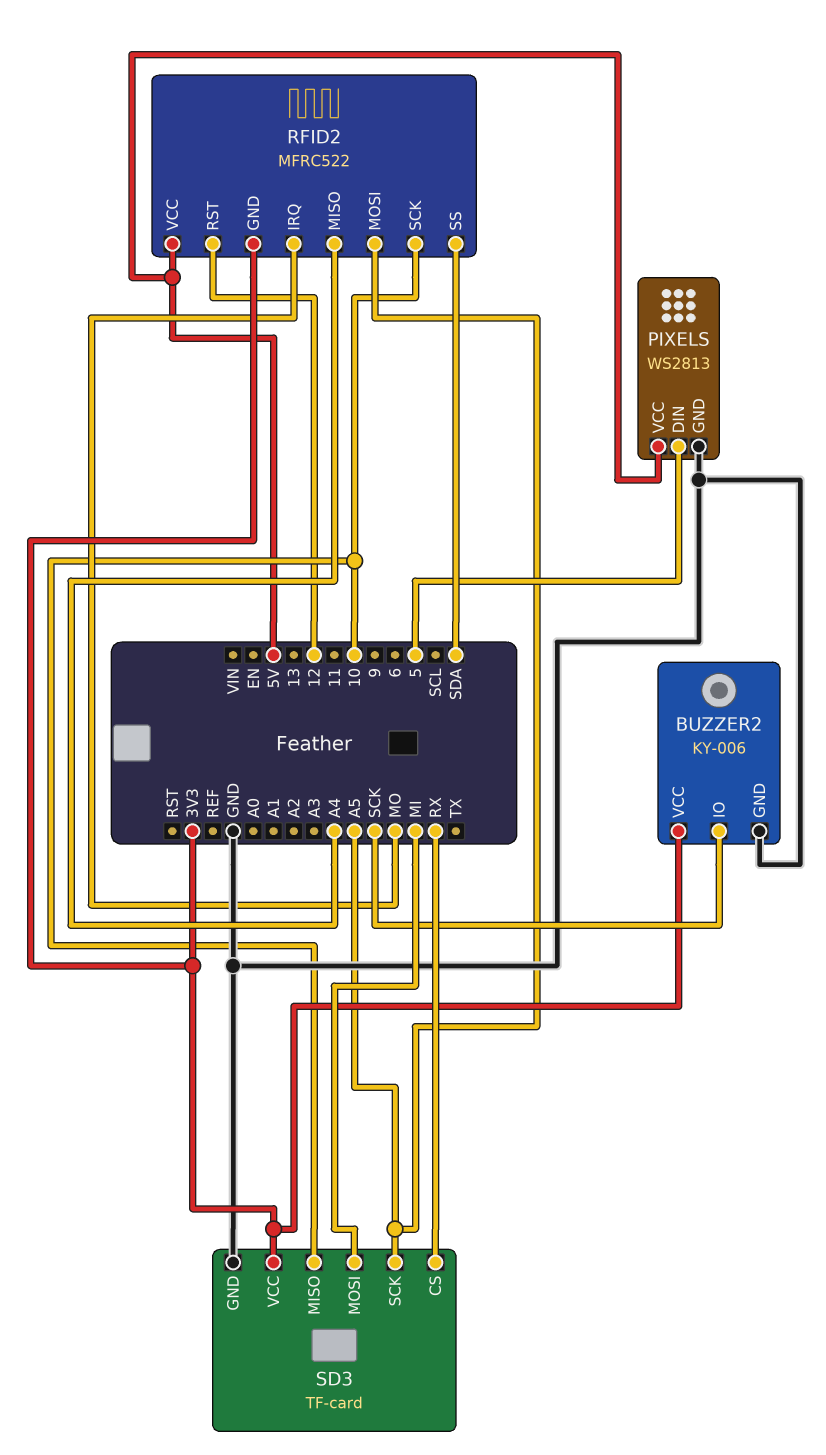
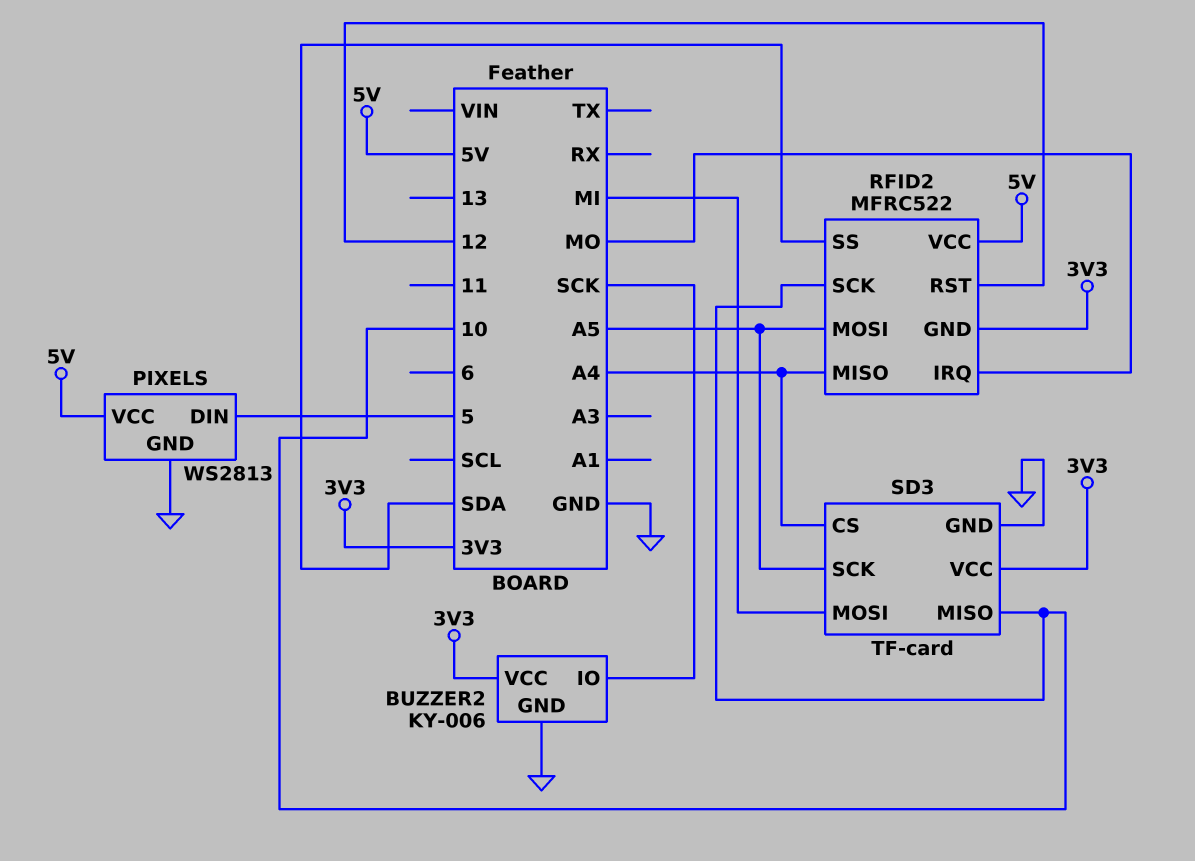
SD3 pin CS: RX -> A4

